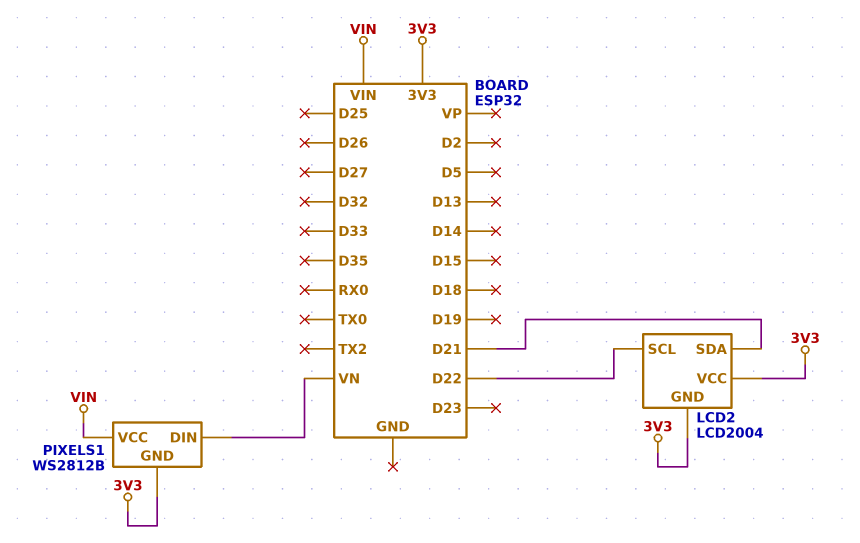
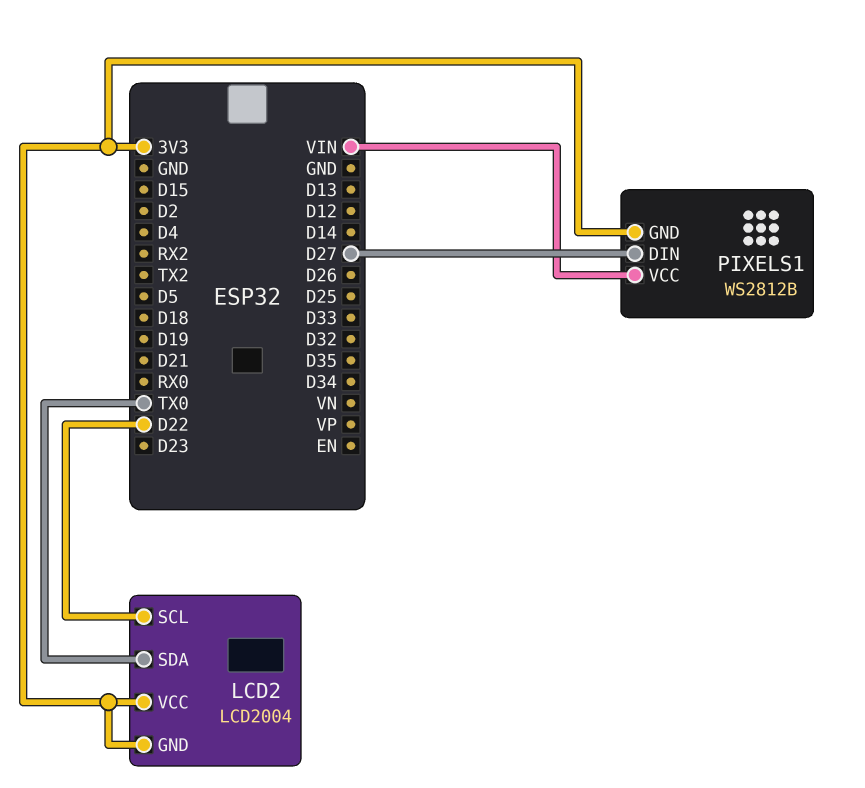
LCD2 pin SDA: D21 -> TX0
PIXELS1 pin DIN: VN -> D27

